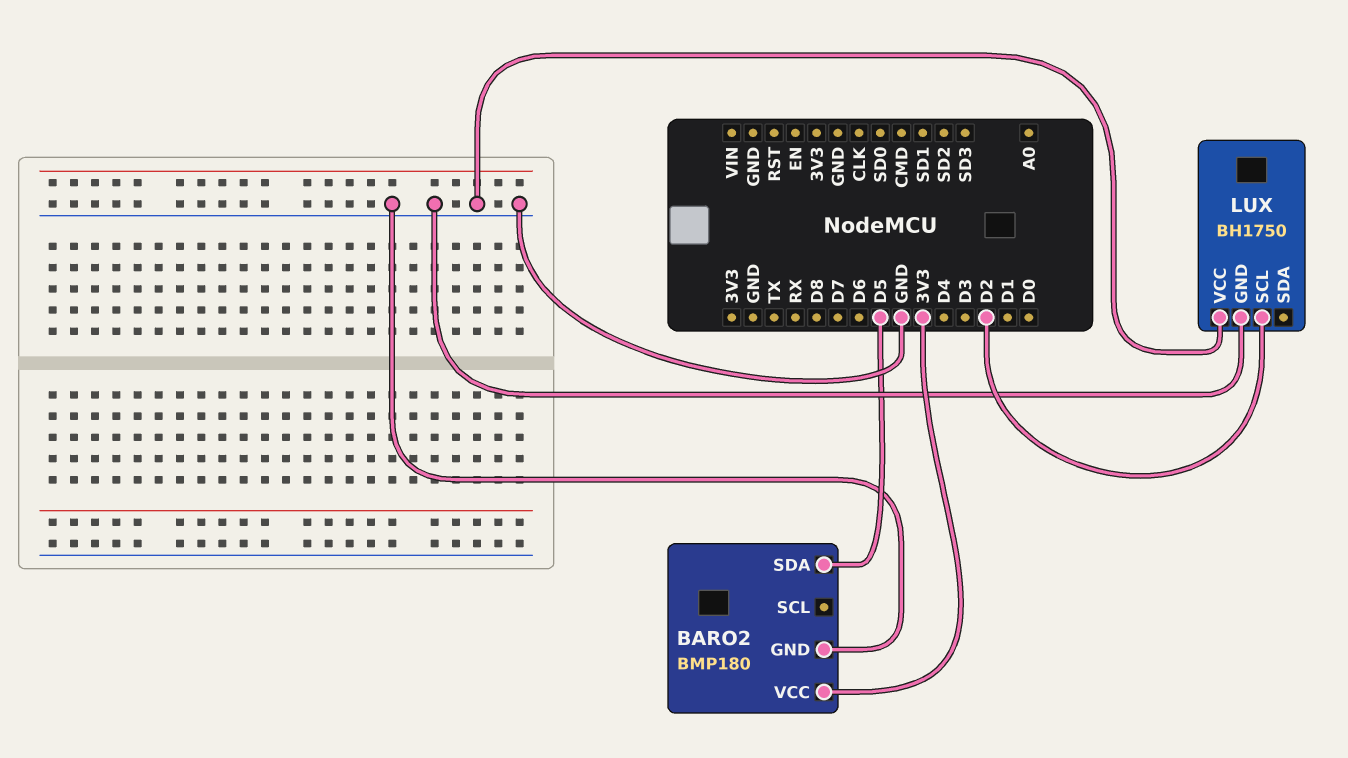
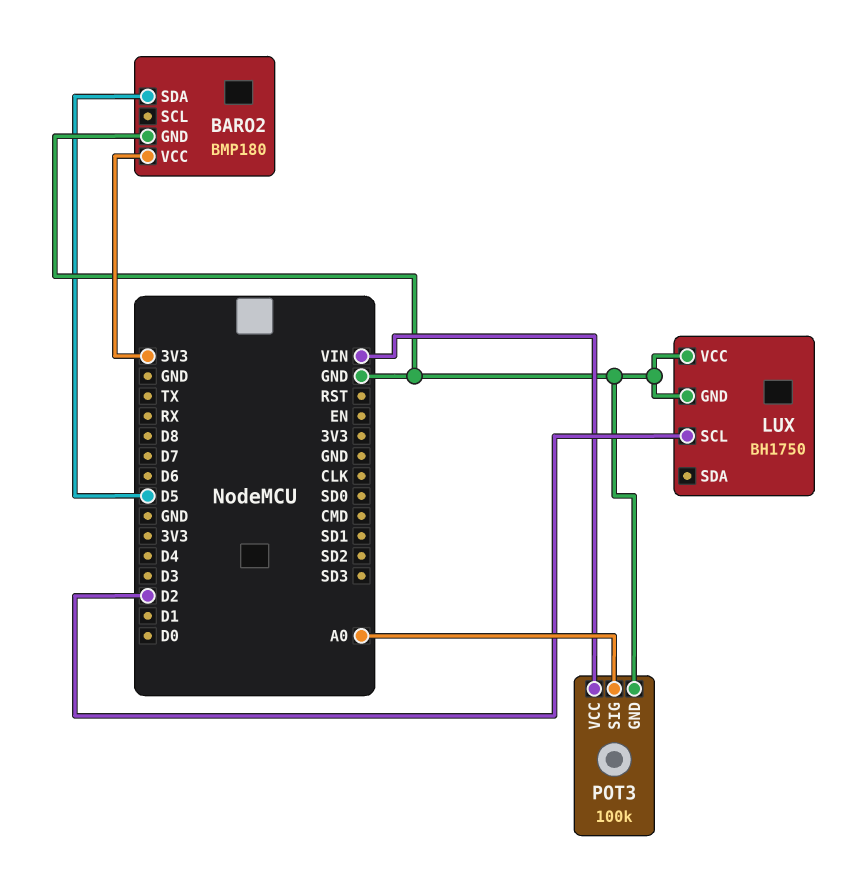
POT3: none -> 100k
POT3 pin GND: none -> GND
POT3 pin SIG: none -> A0
POT3 pin VCC: none -> VIN

